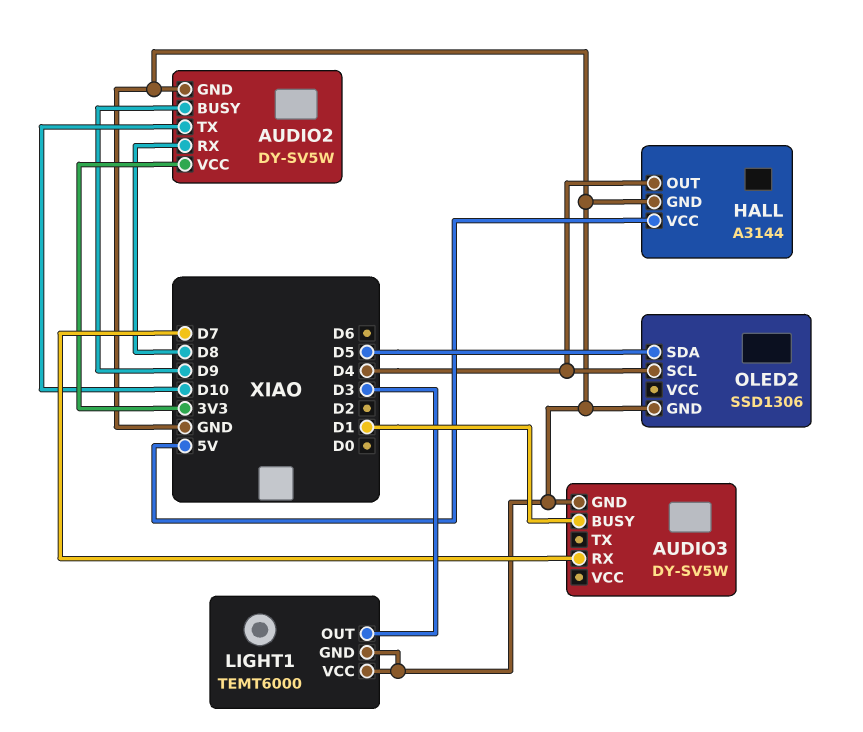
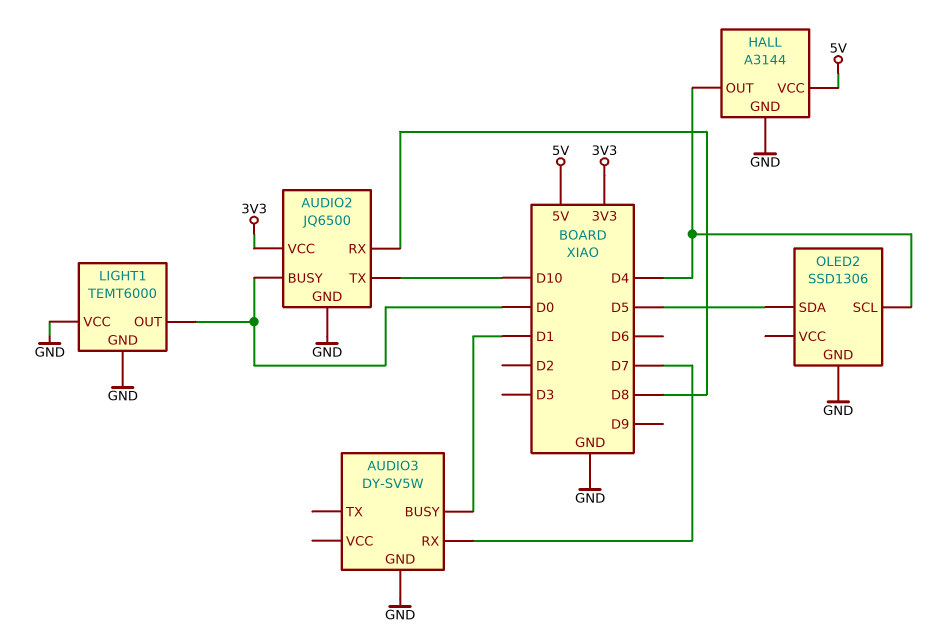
AUDIO2: DY-SV5W -> JQ6500
AUDIO2 pin BUSY: D9 -> D0
LIGHT1 pin OUT: D3 -> D0

